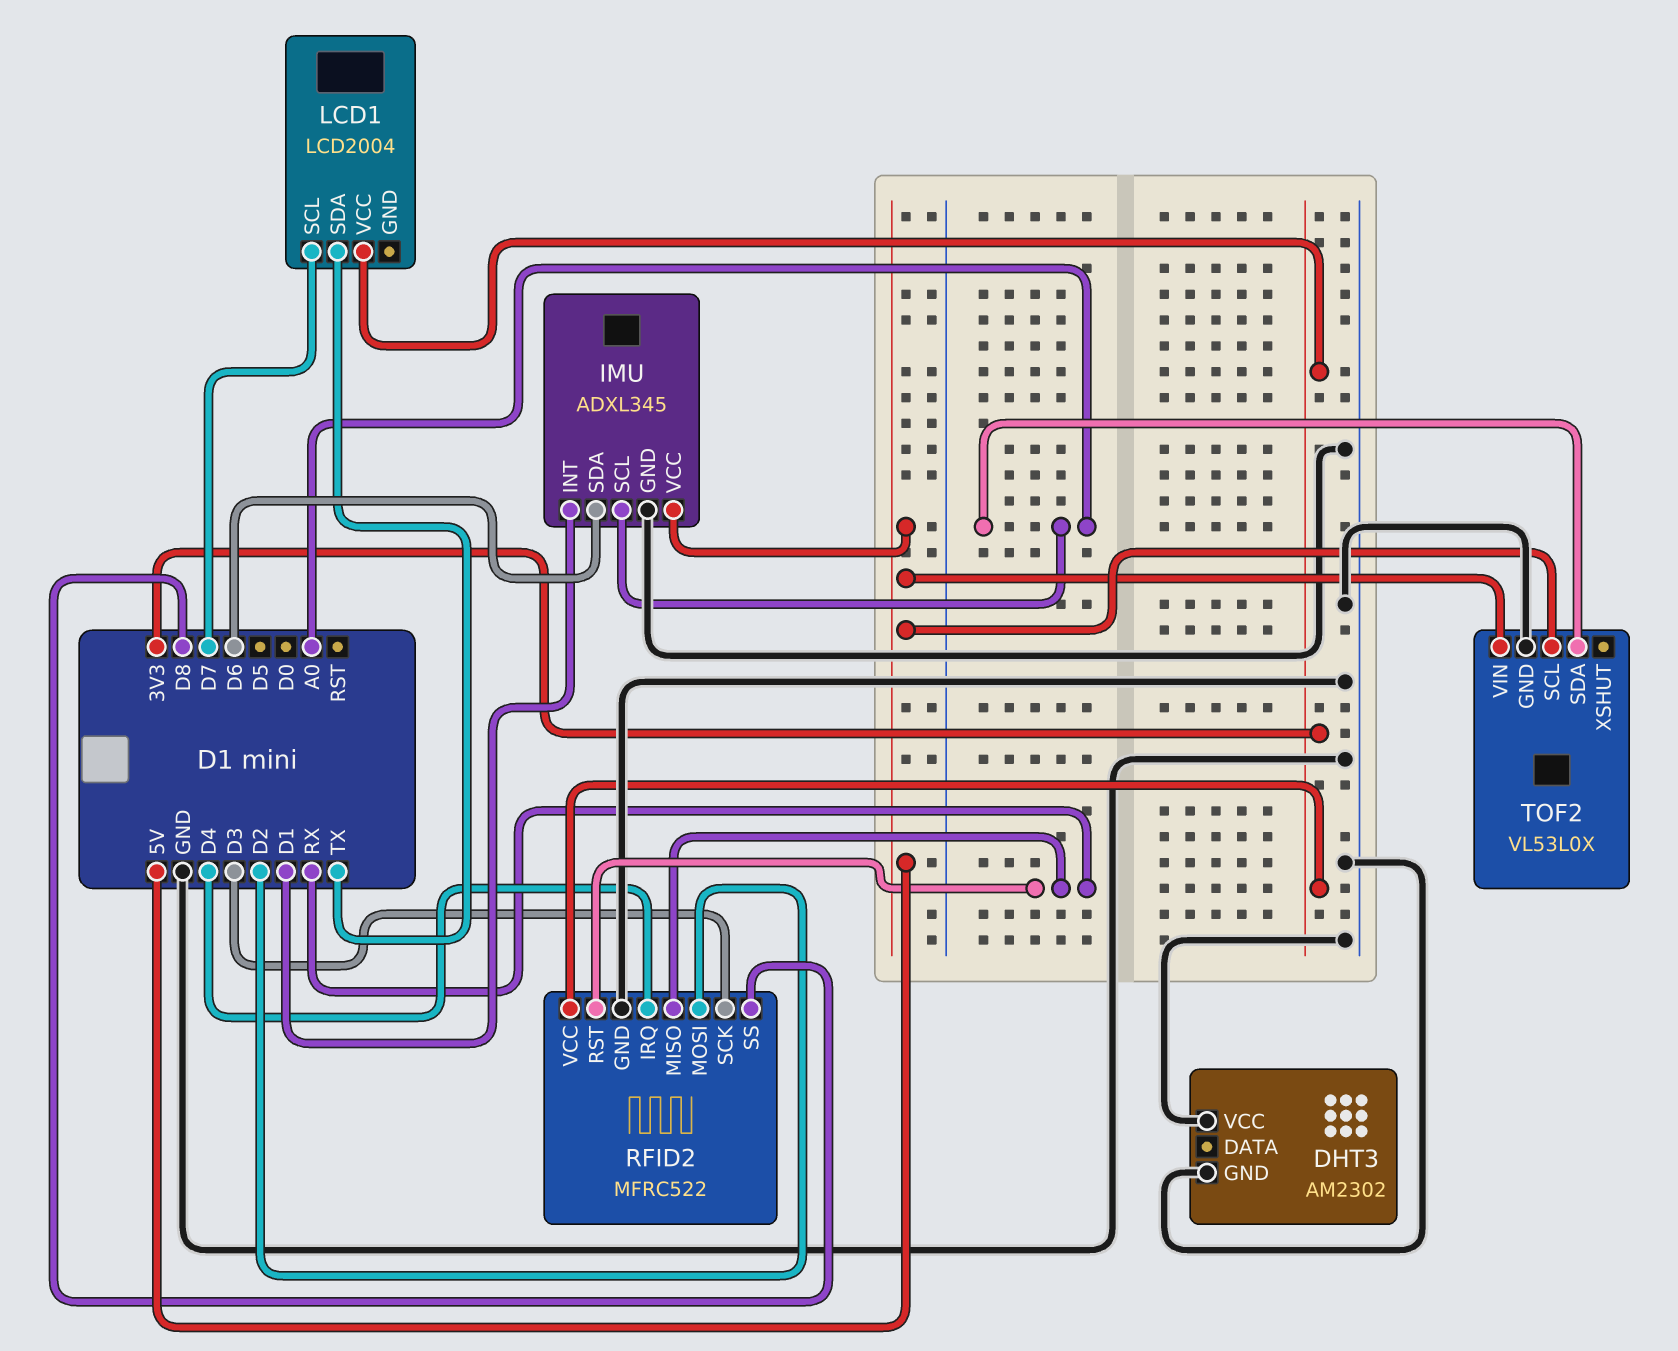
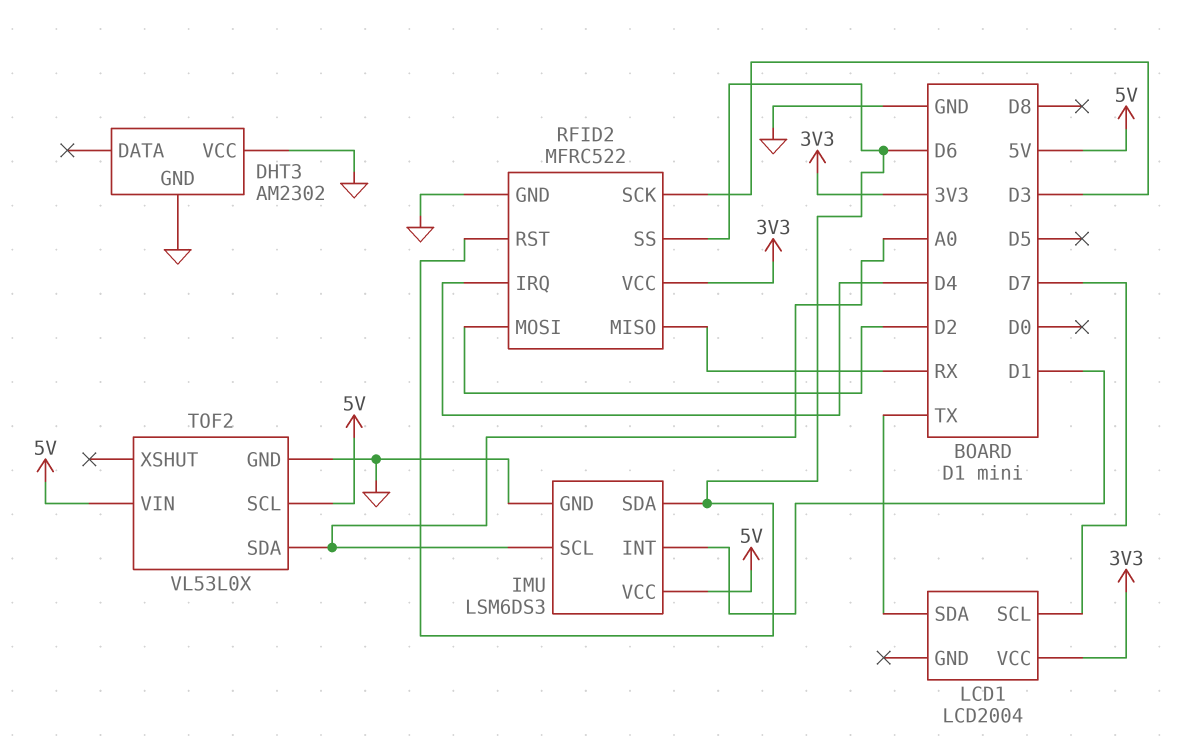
IMU: ADXL345 -> LSM6DS3
RFID2 pin RST: RX -> D6
RFID2 pin SS: D8 -> D6

